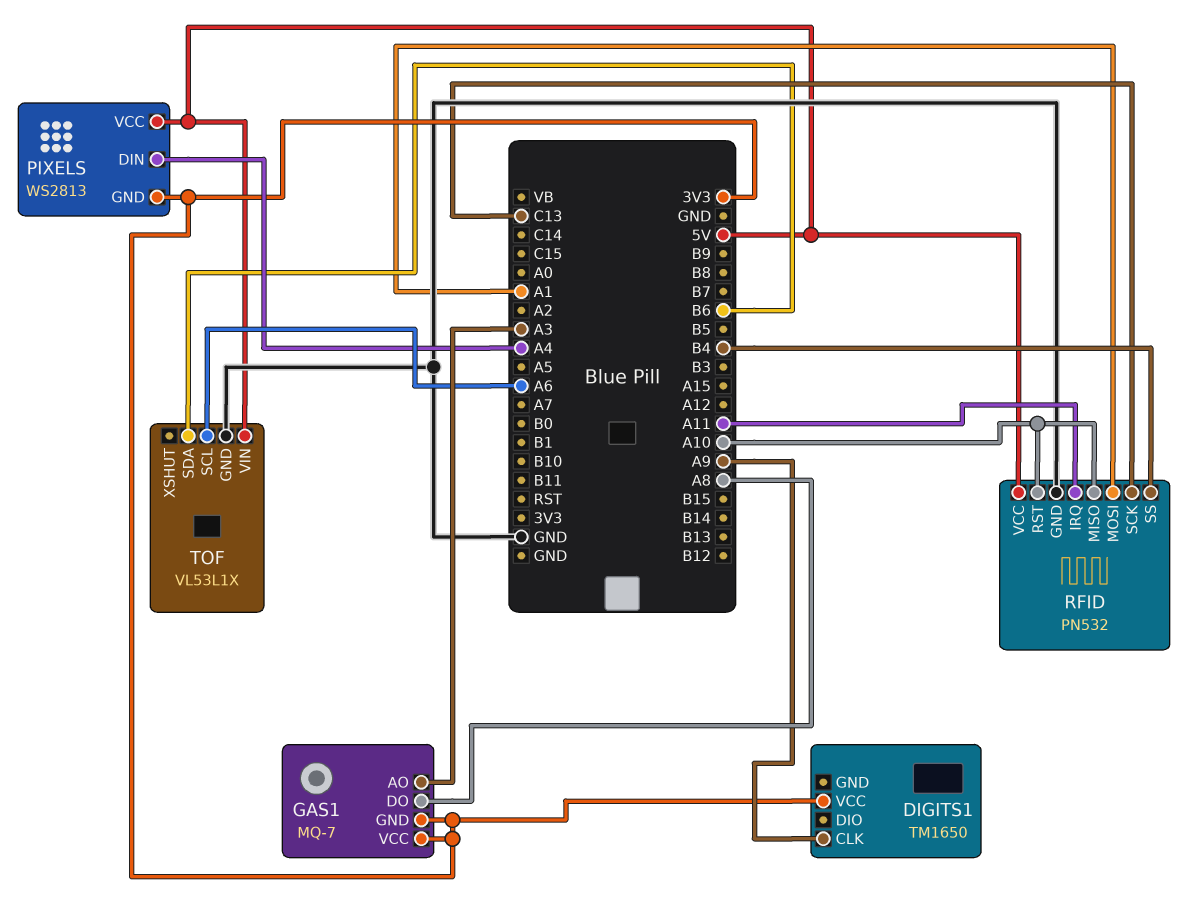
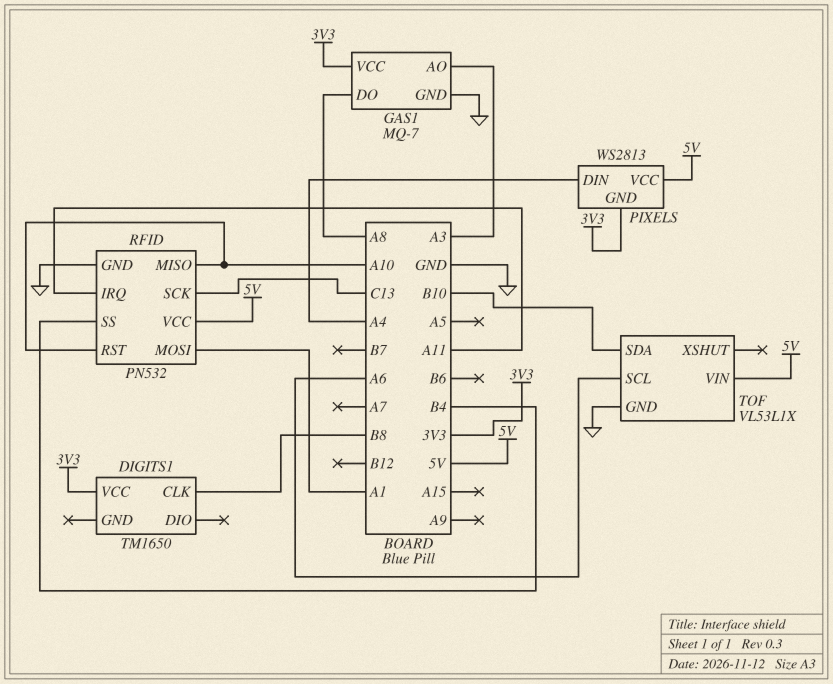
DIGITS1 pin CLK: A9 -> B8
GAS1 pin GND: 3V3 -> GND
TOF pin SDA: B6 -> B10

